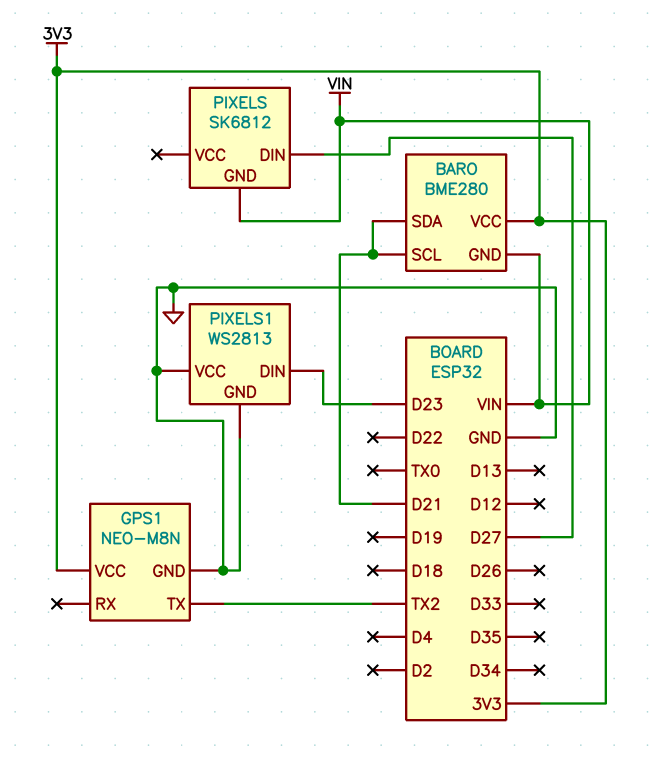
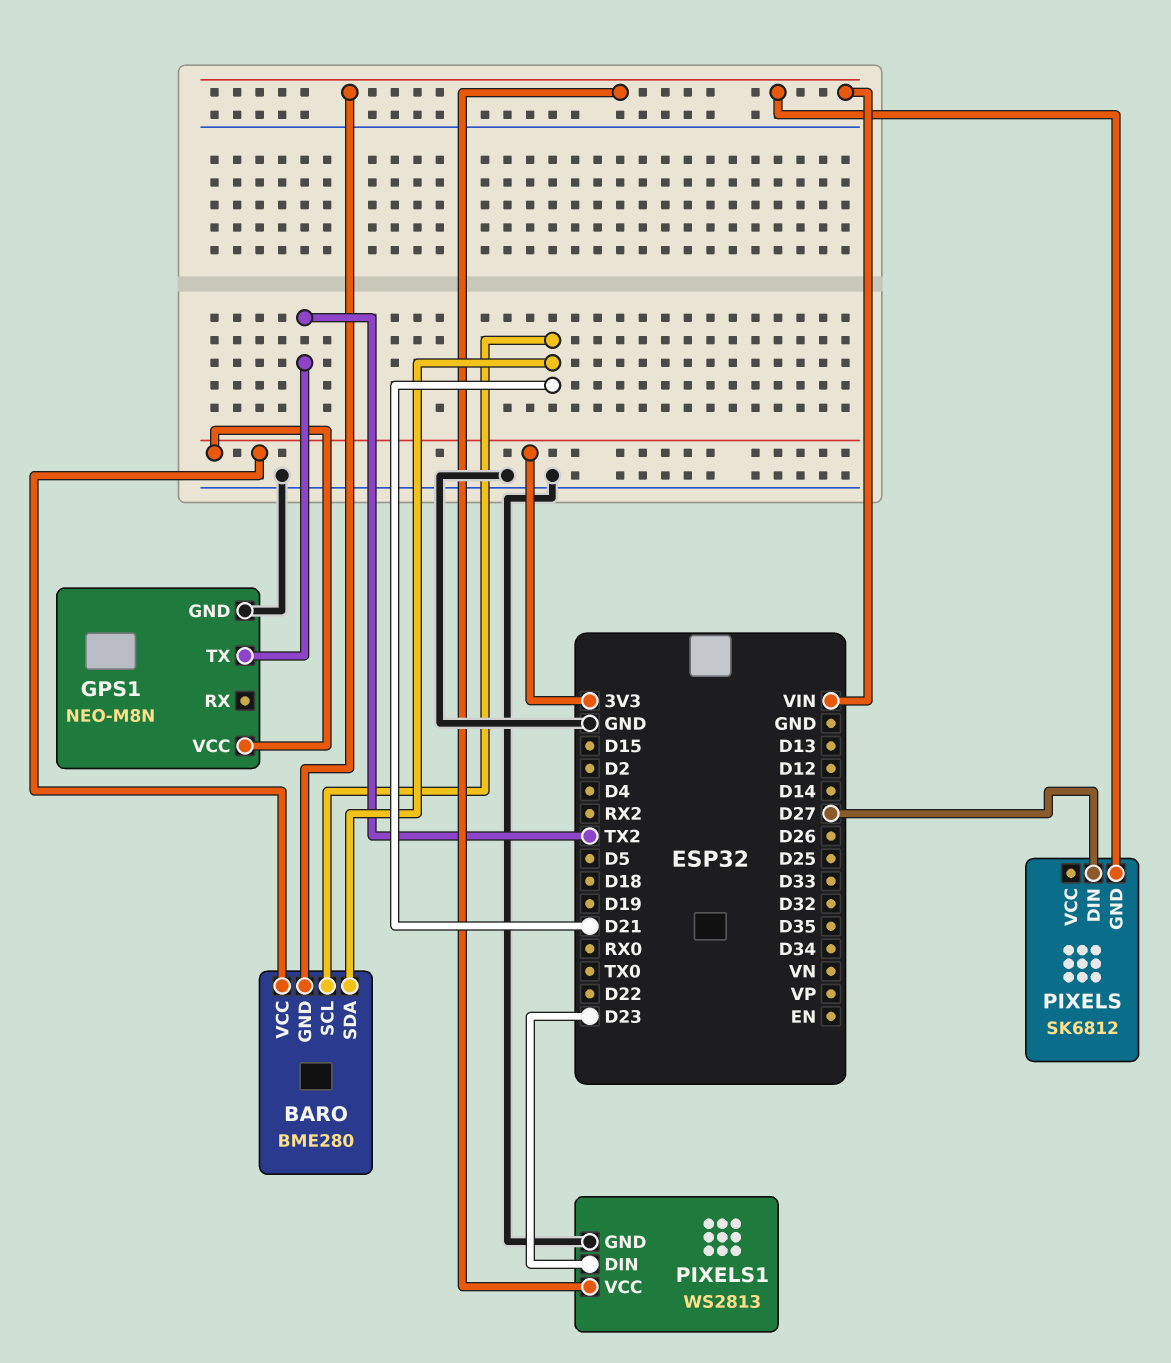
PIXELS1 pin VCC: GND -> VIN

